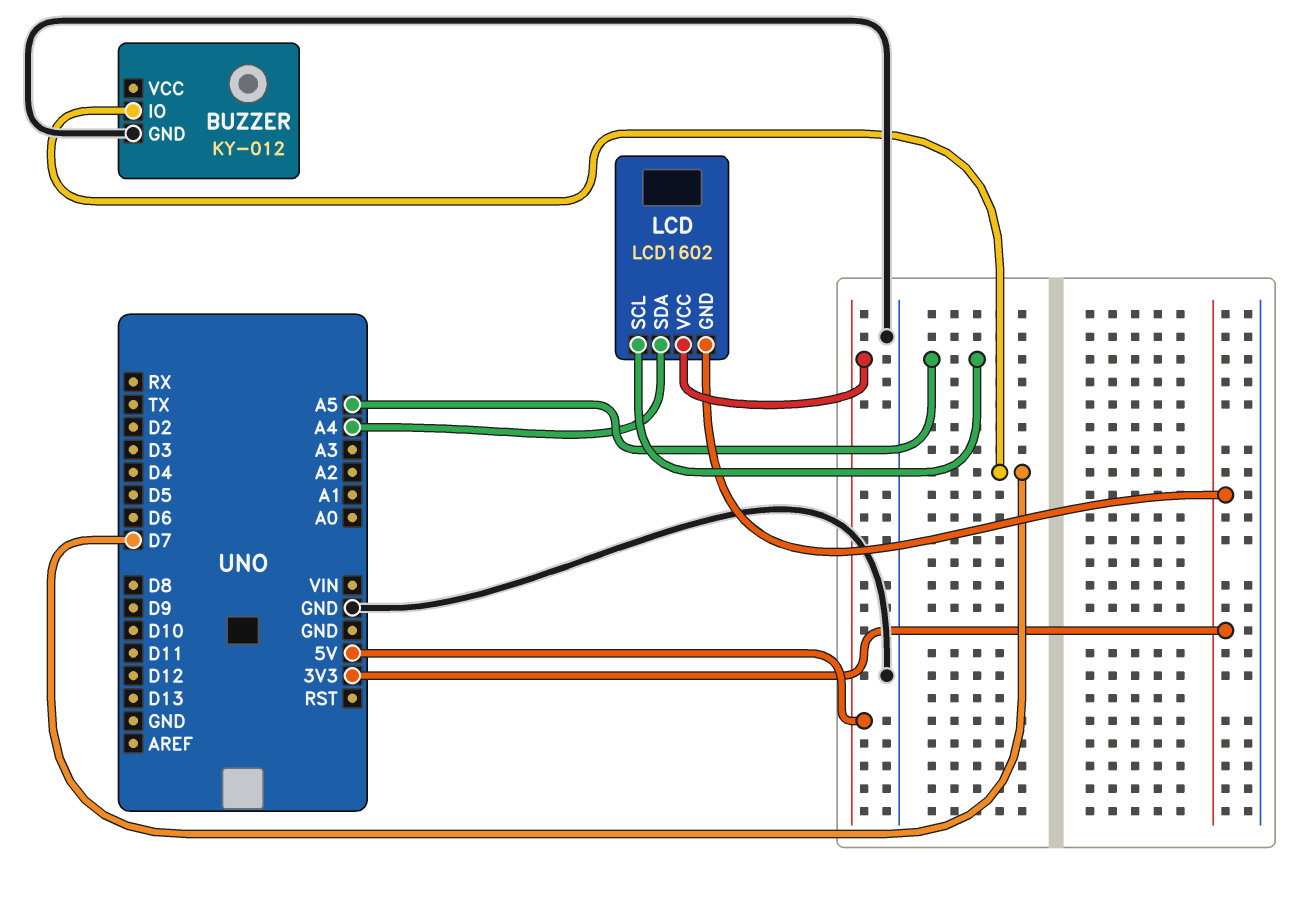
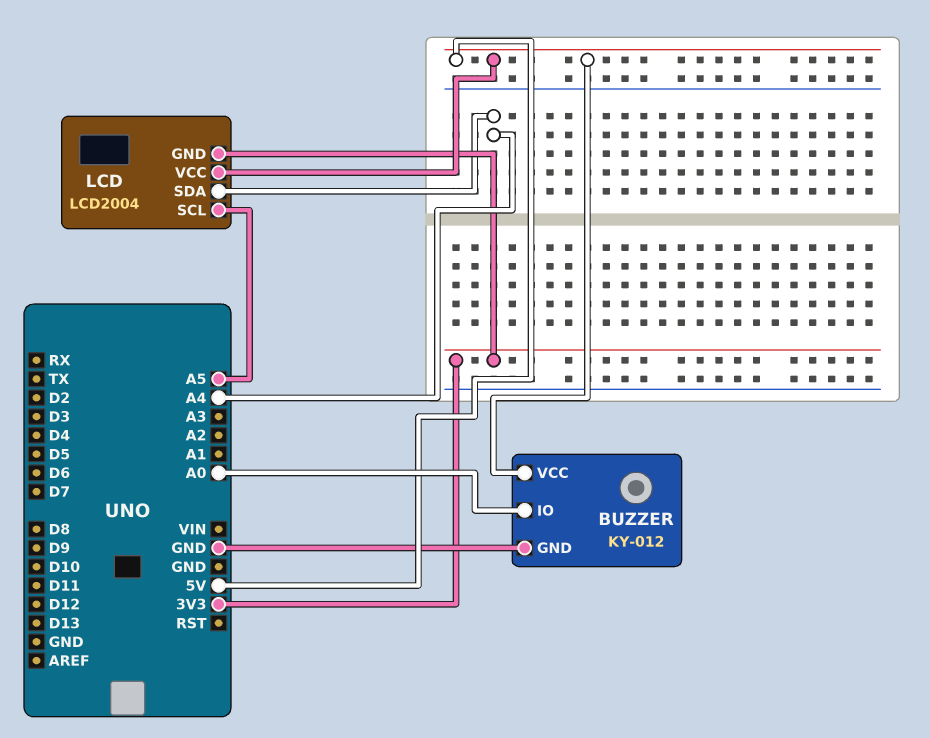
BUZZER pin IO: D7 -> A0
BUZZER pin VCC: none -> 5V
LCD: LCD1602 -> LCD2004

